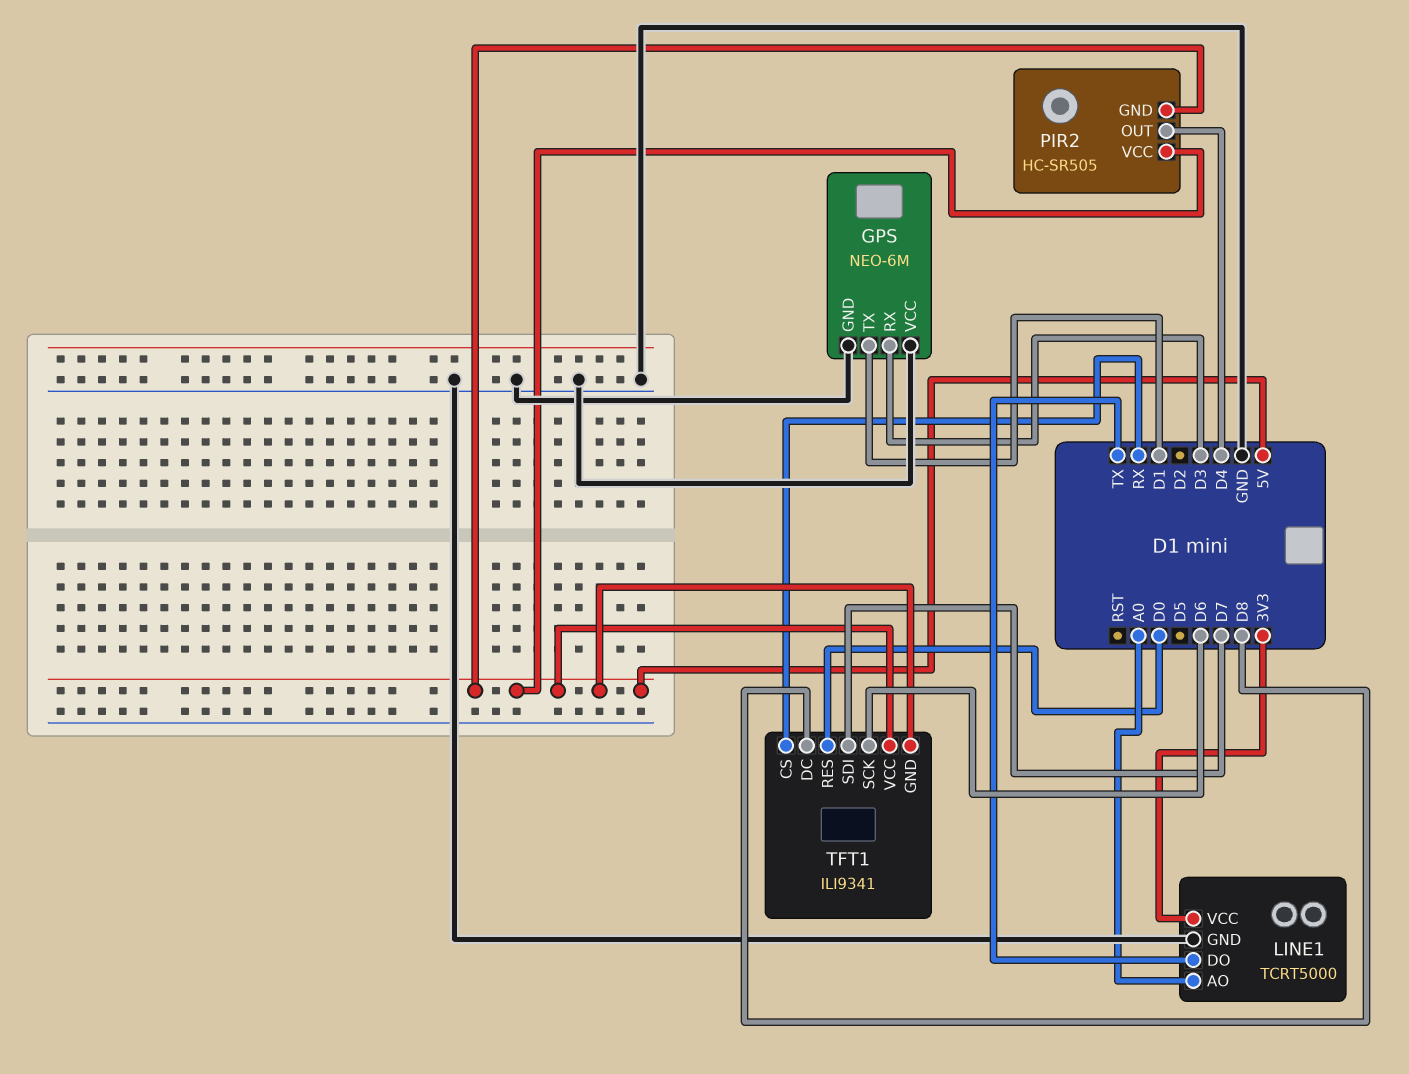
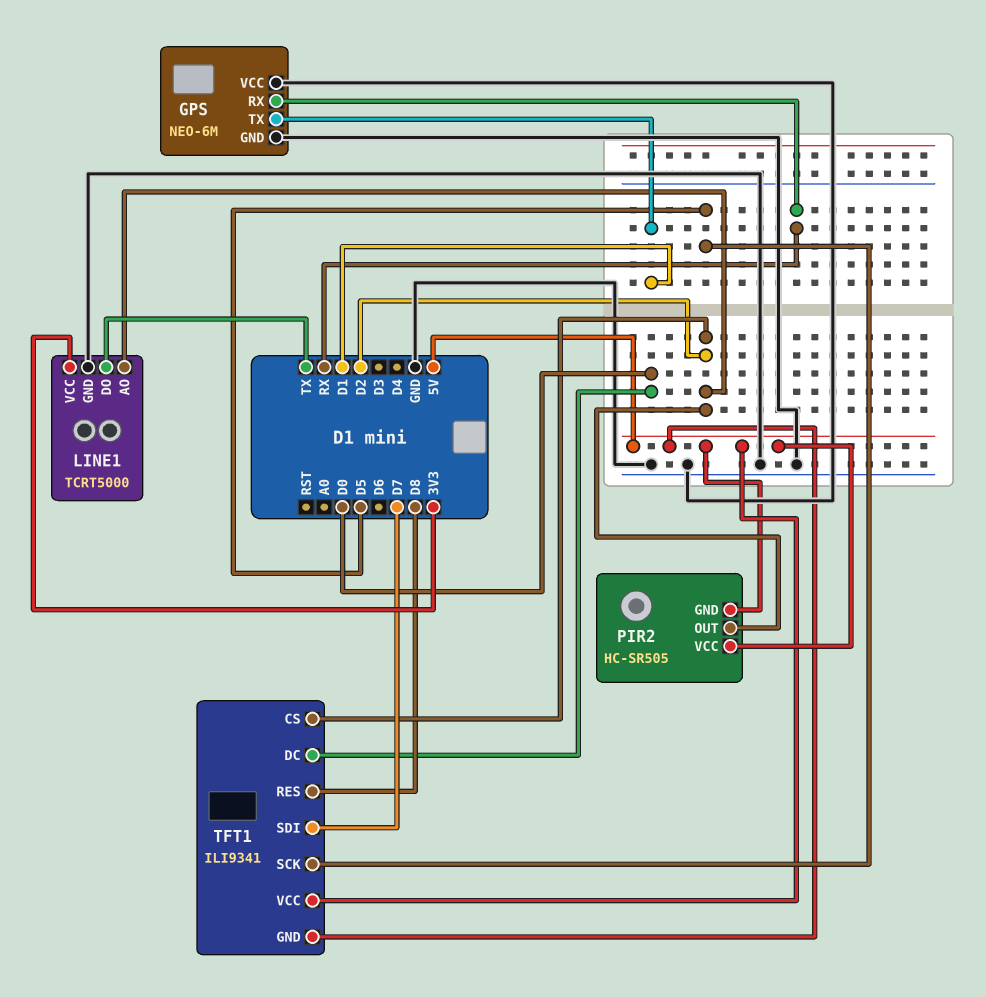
GPS pin RX: D3 -> RX
LINE1 pin AO: A0 -> D2
PIR2 pin OUT: D4 -> D2
TFT1 pin CS: RX -> D2
TFT1 pin DC: D8 -> D0
TFT1 pin RES: D0 -> D8
TFT1 pin SCK: D6 -> D5

